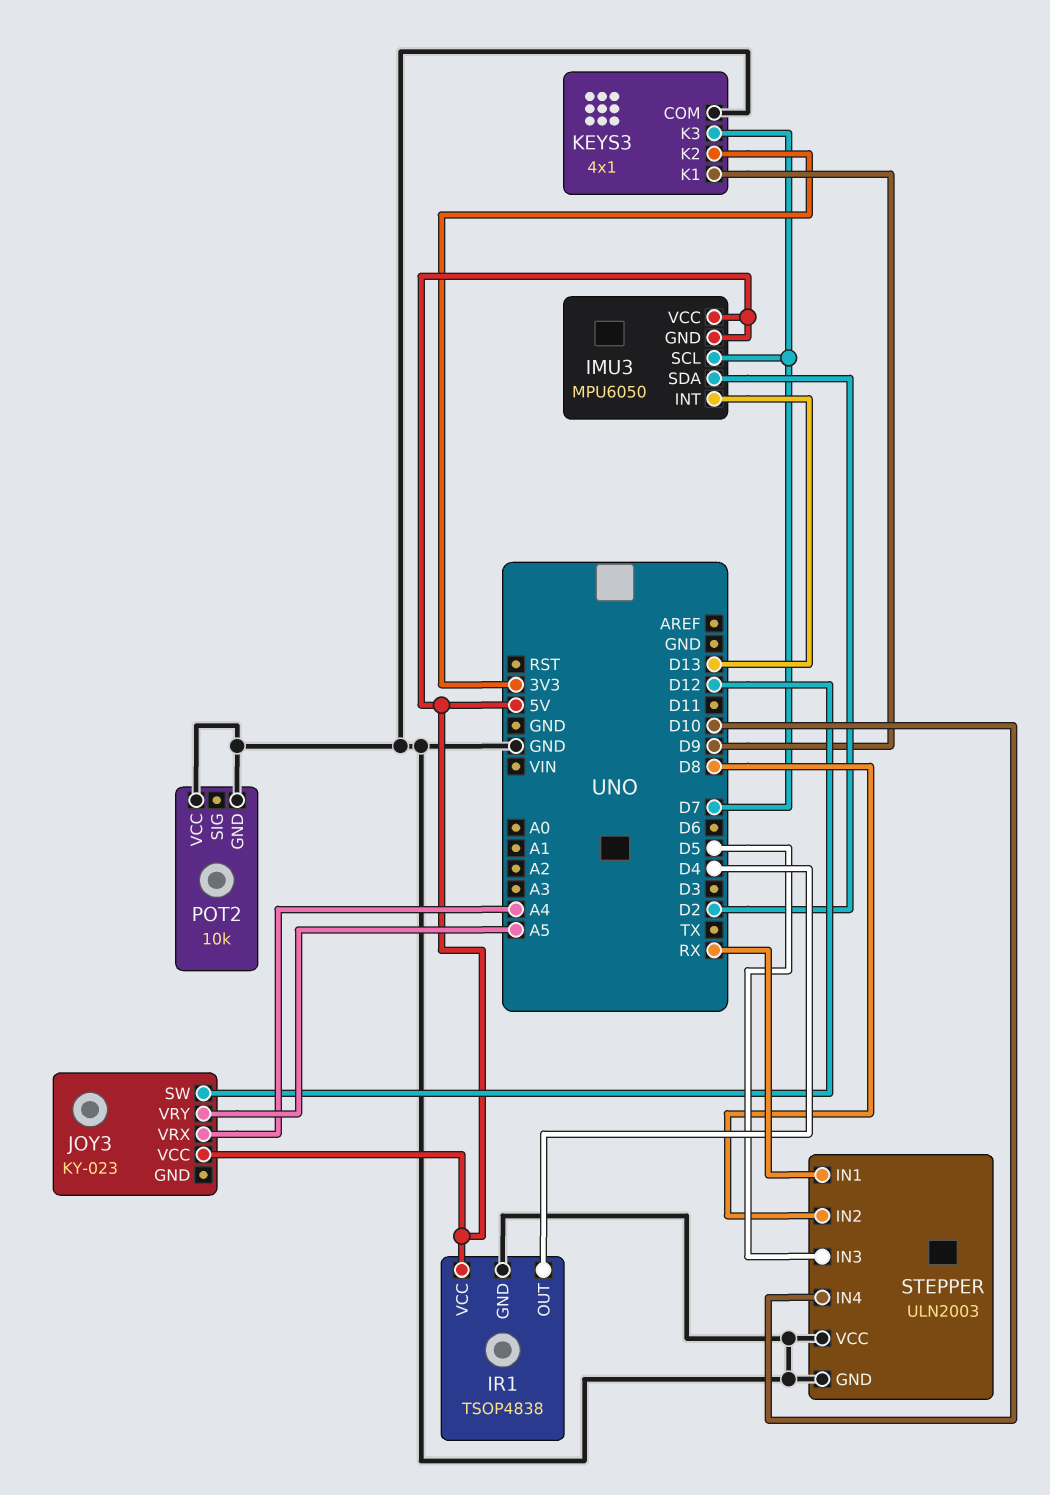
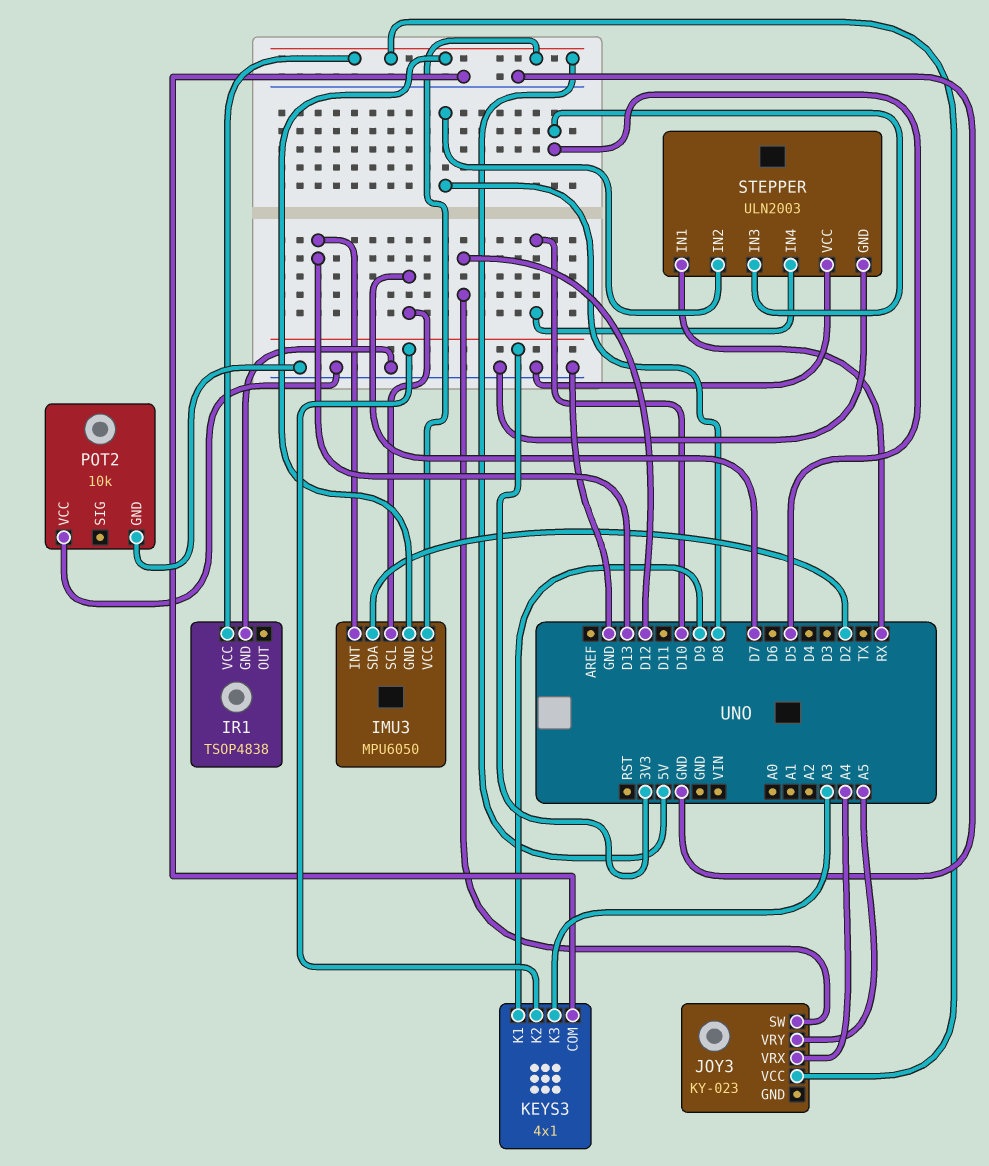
IR1 pin OUT: D4 -> none
KEYS3 pin K3: D7 -> A3

